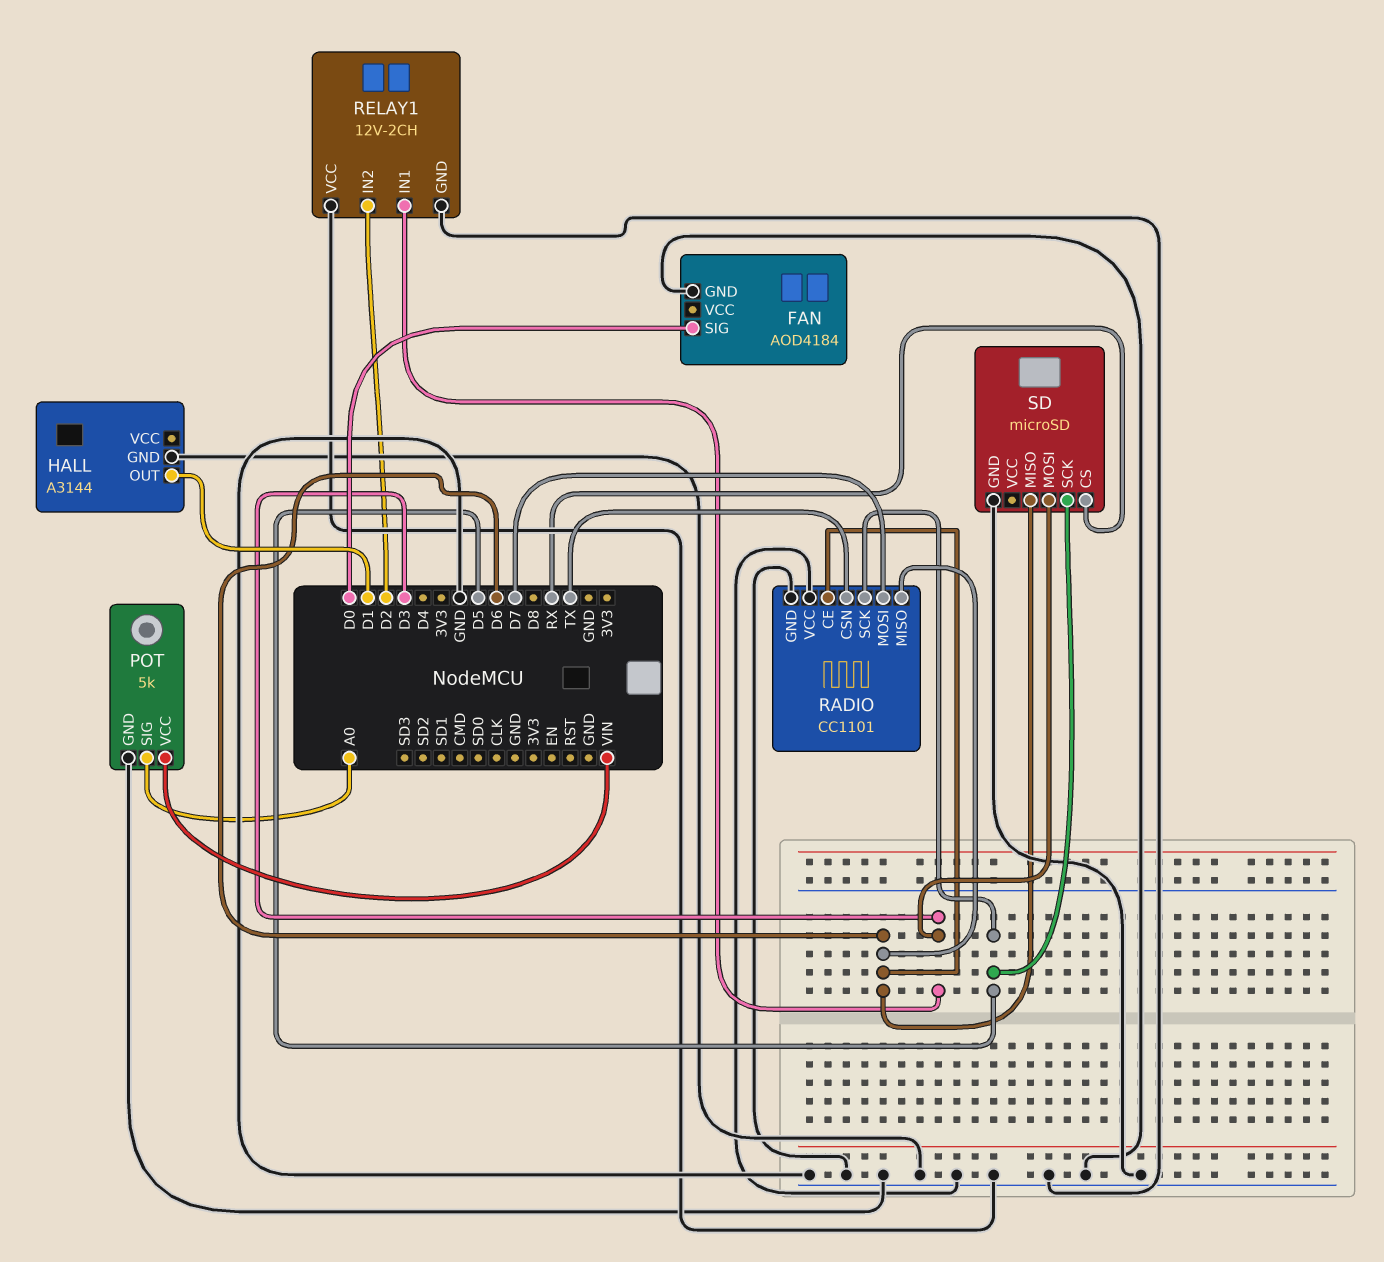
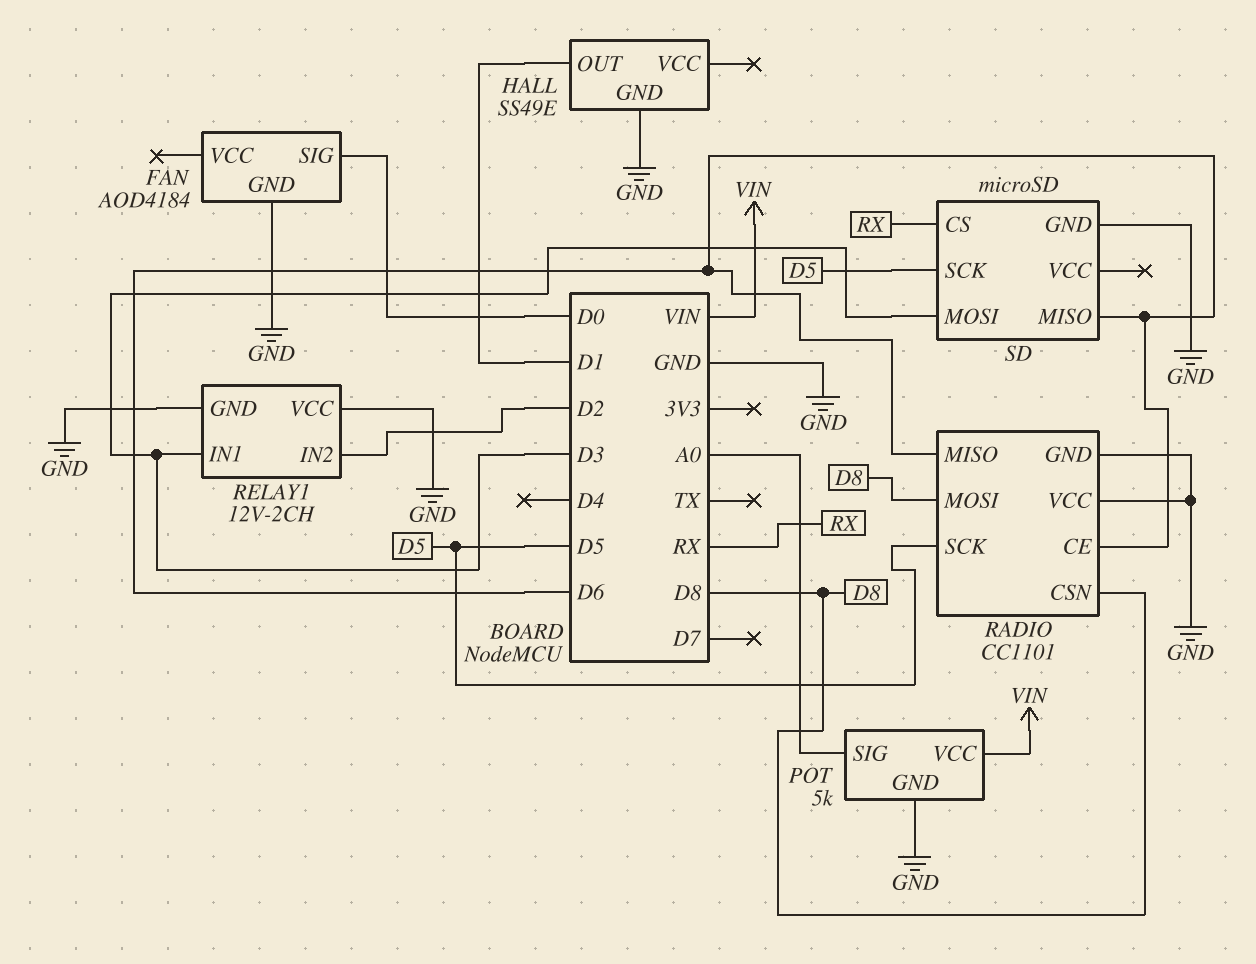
HALL: A3144 -> SS49E
RADIO pin CSN: TX -> D8
RADIO pin MOSI: D7 -> D8

